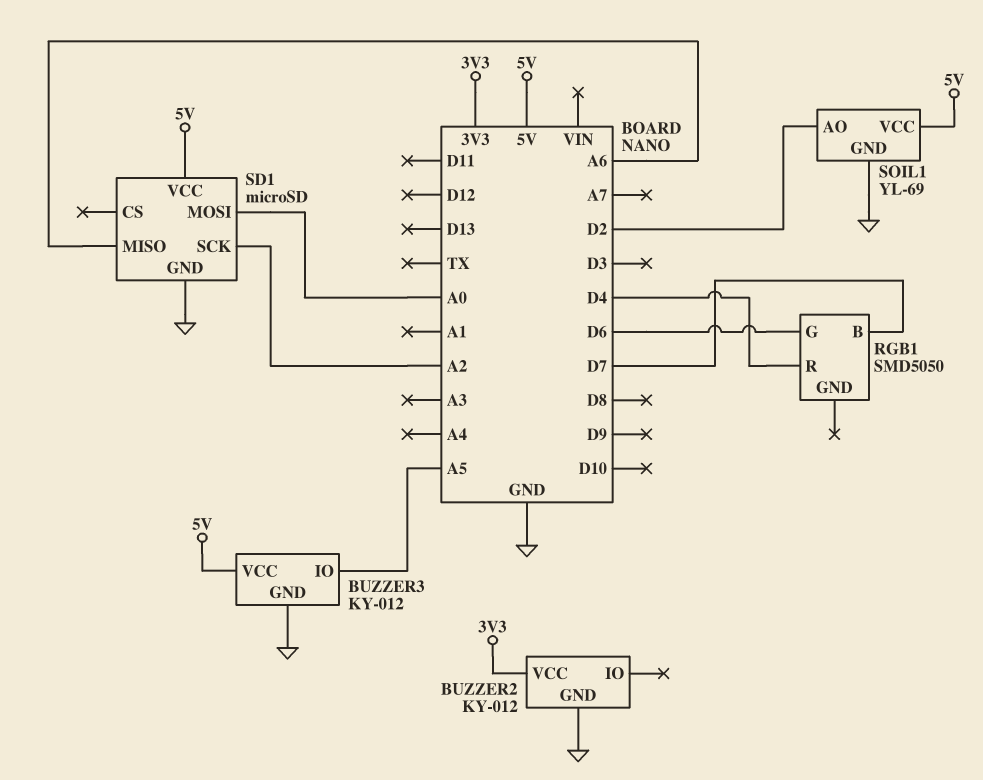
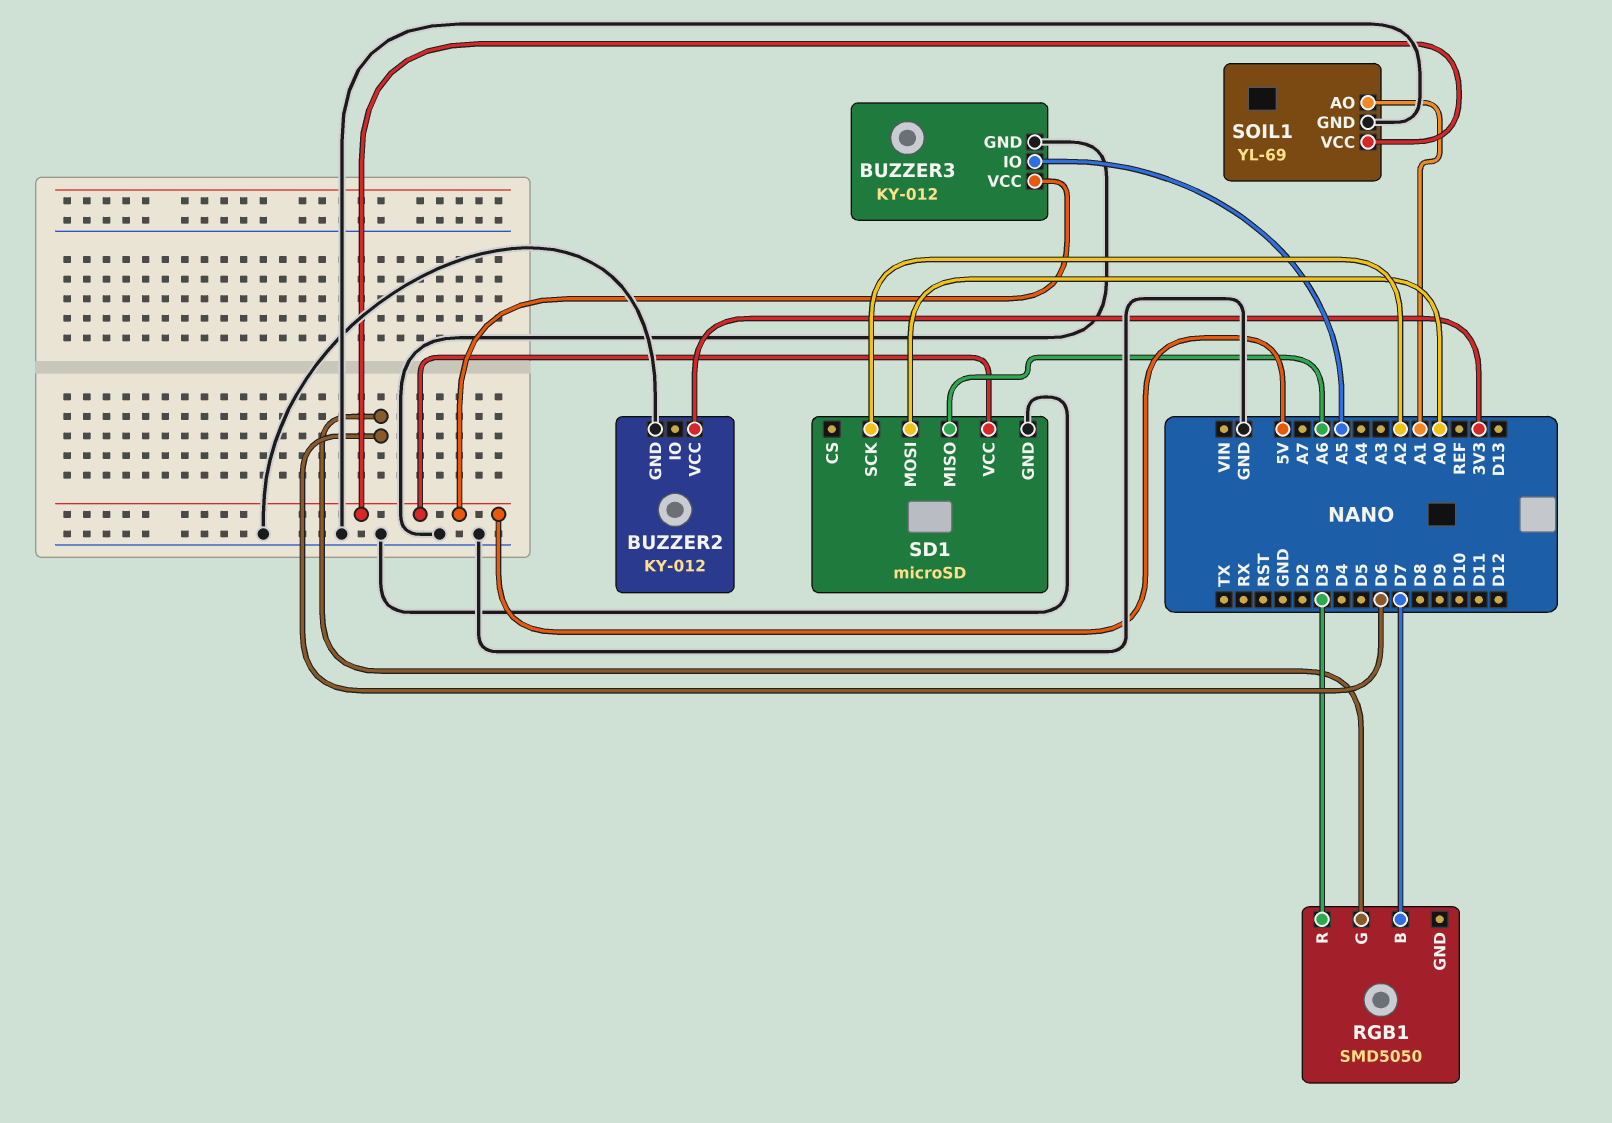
RGB1 pin R: D4 -> D3
SOIL1 pin AO: D2 -> A1

